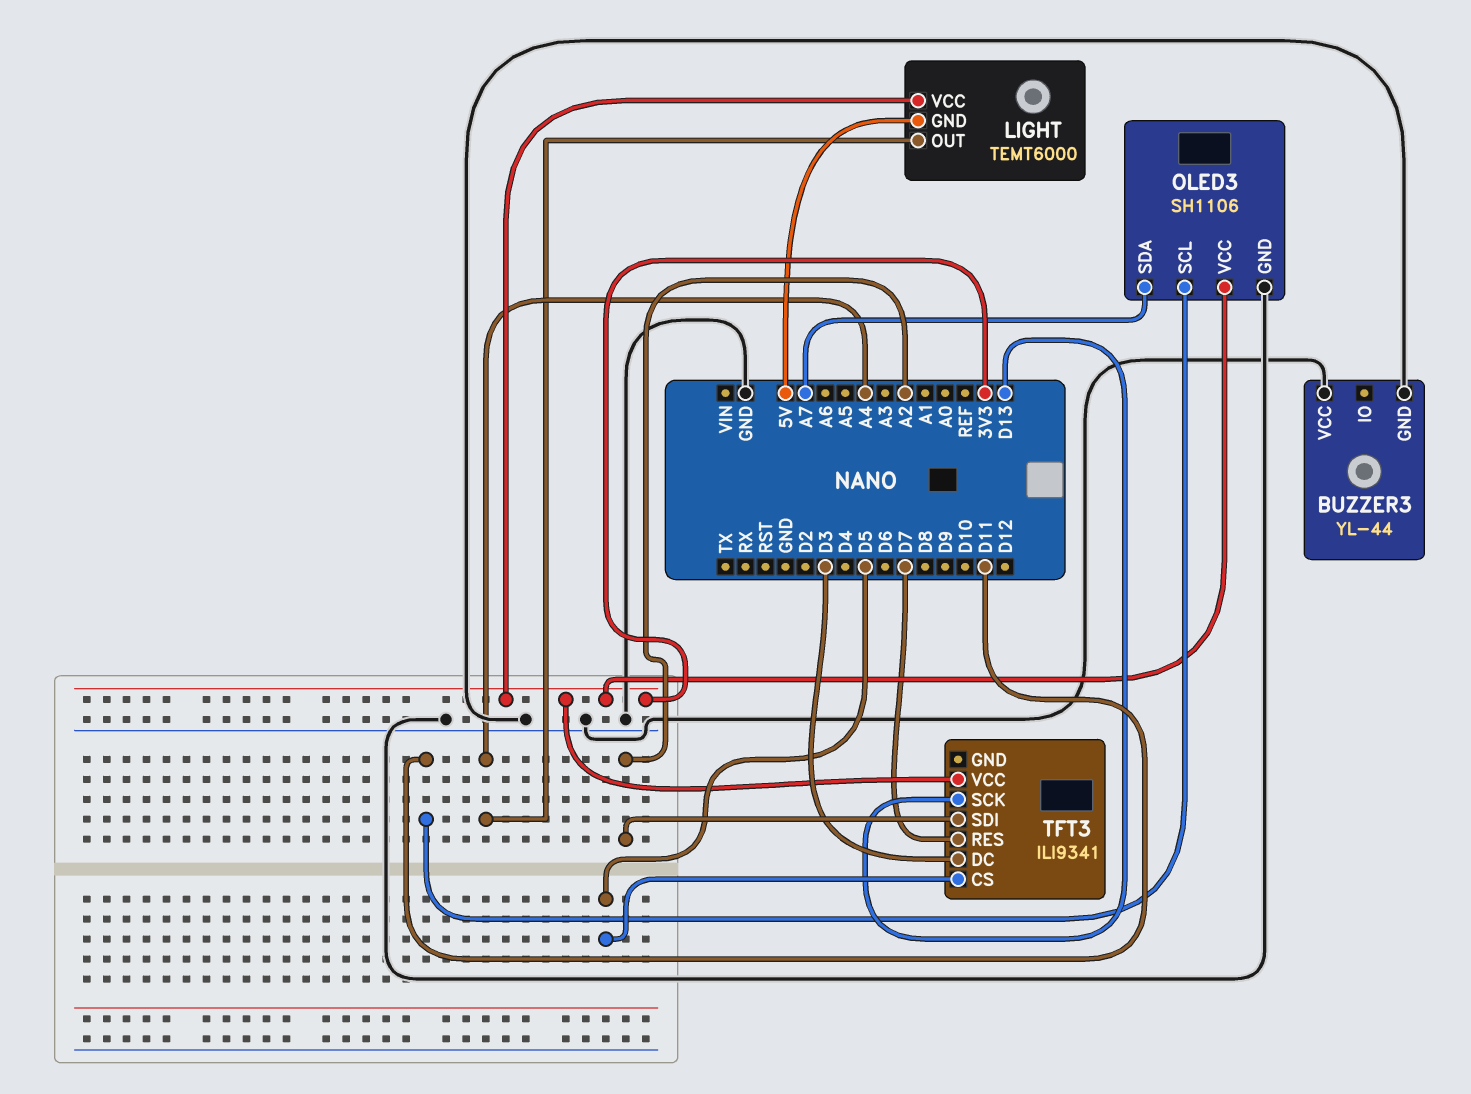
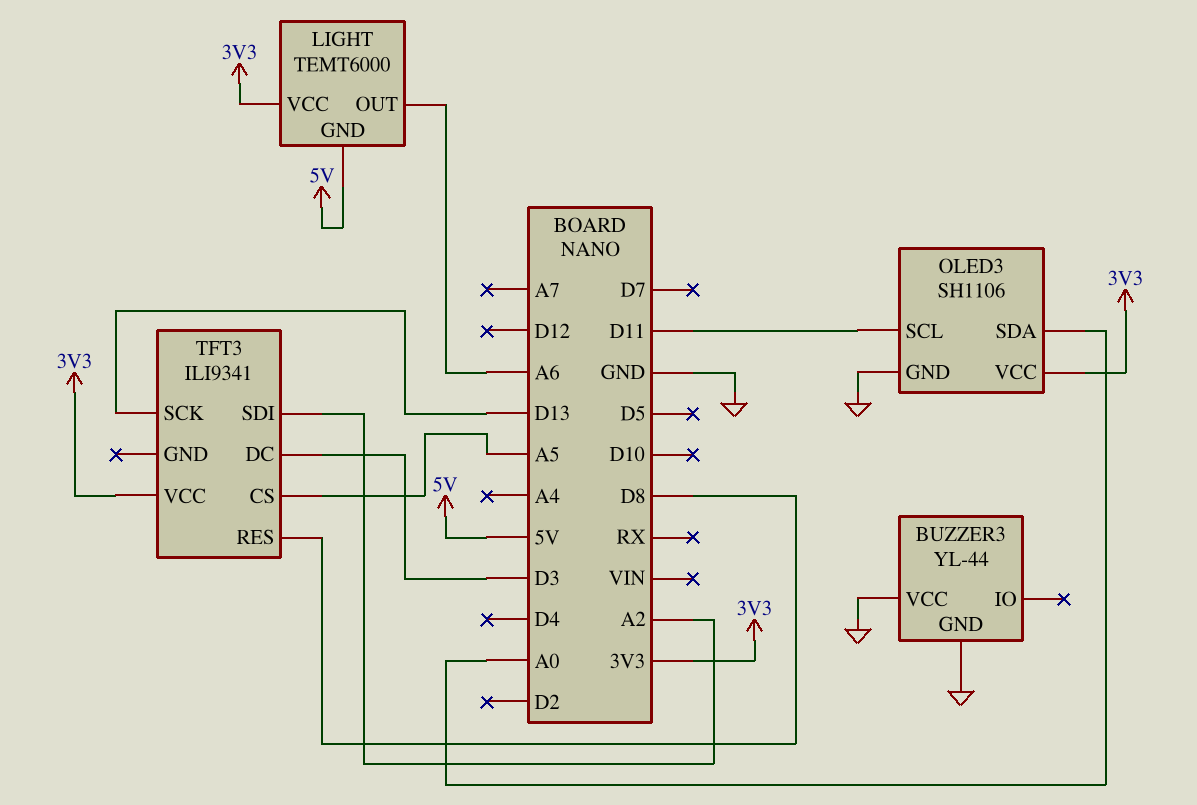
LIGHT pin OUT: A4 -> A6
OLED3 pin SDA: A7 -> A0
TFT3 pin CS: D5 -> A5
TFT3 pin RES: D7 -> D8

